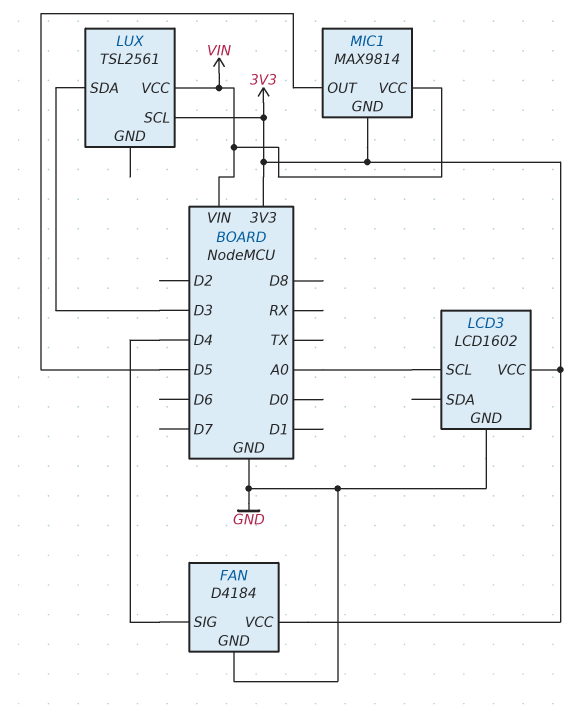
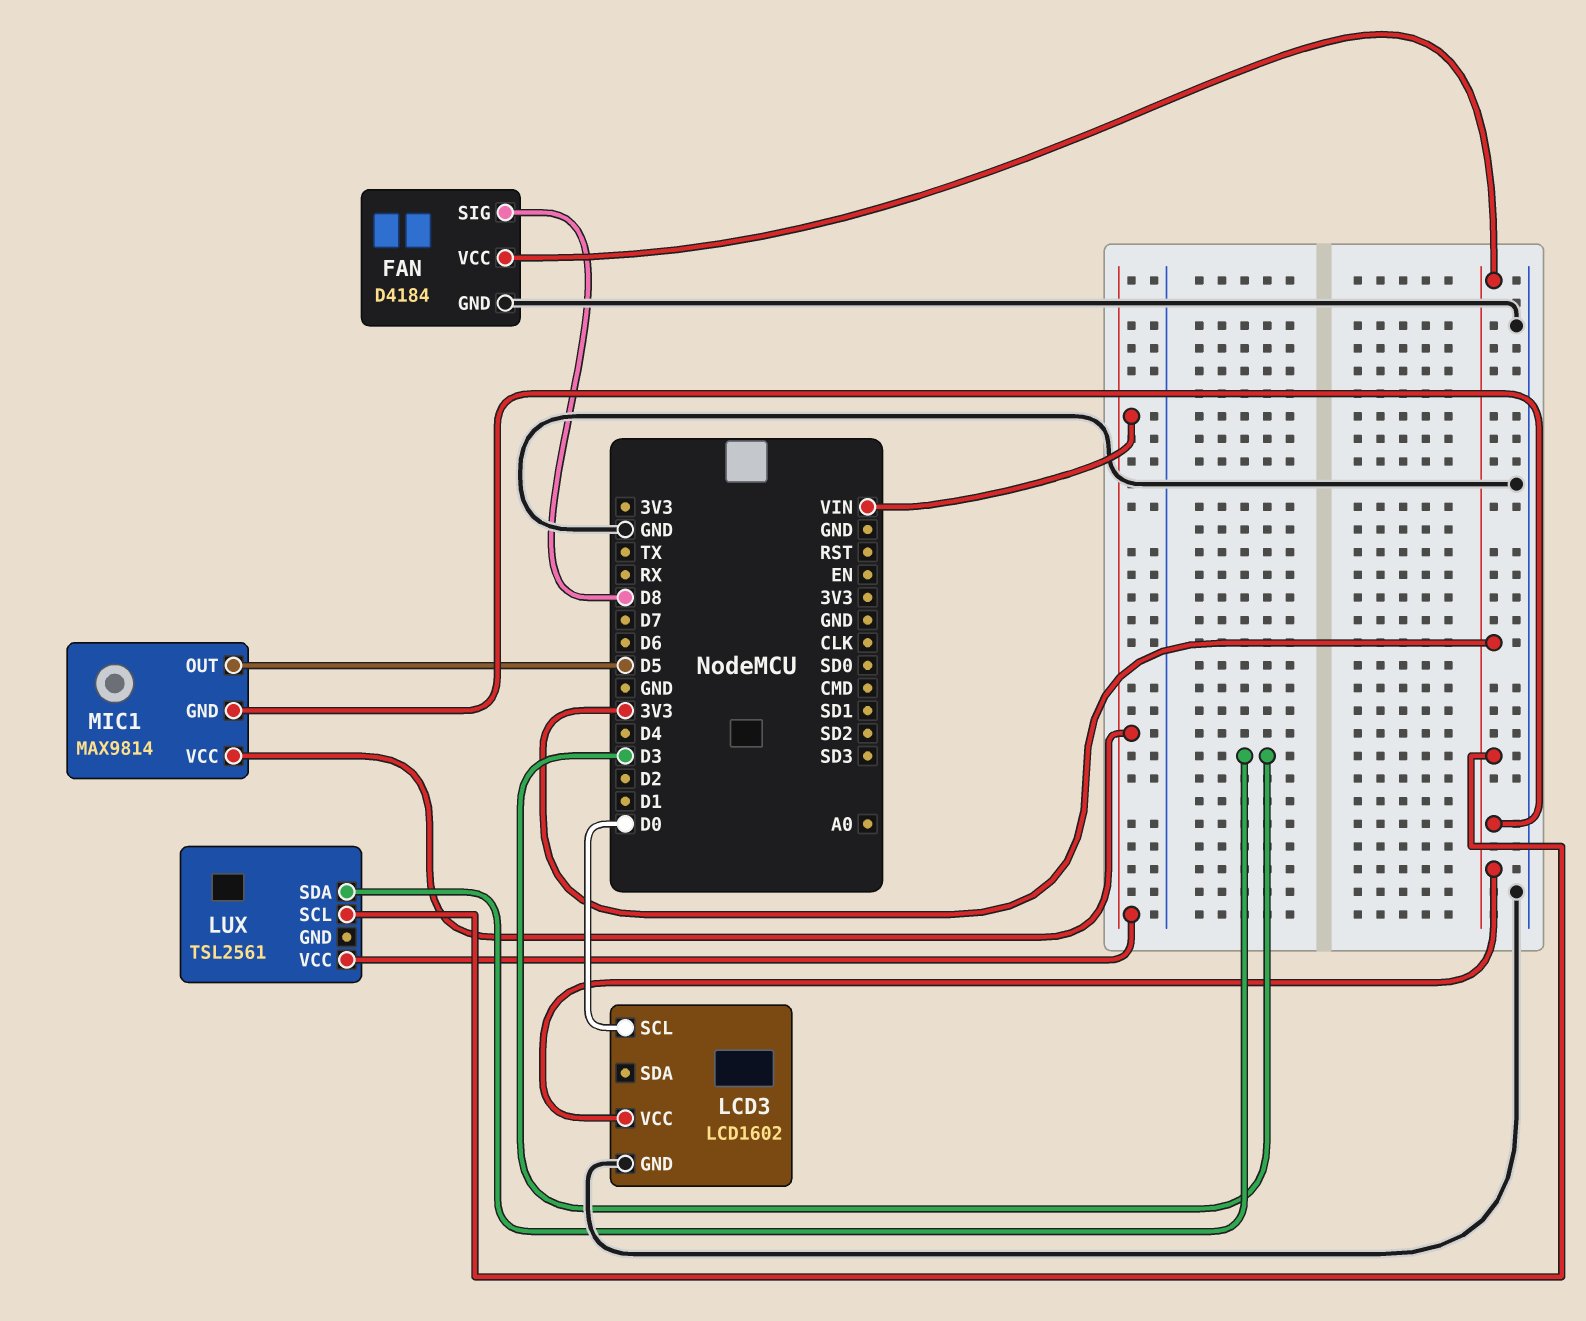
FAN pin SIG: D4 -> D8
LCD3 pin SCL: A0 -> D0

